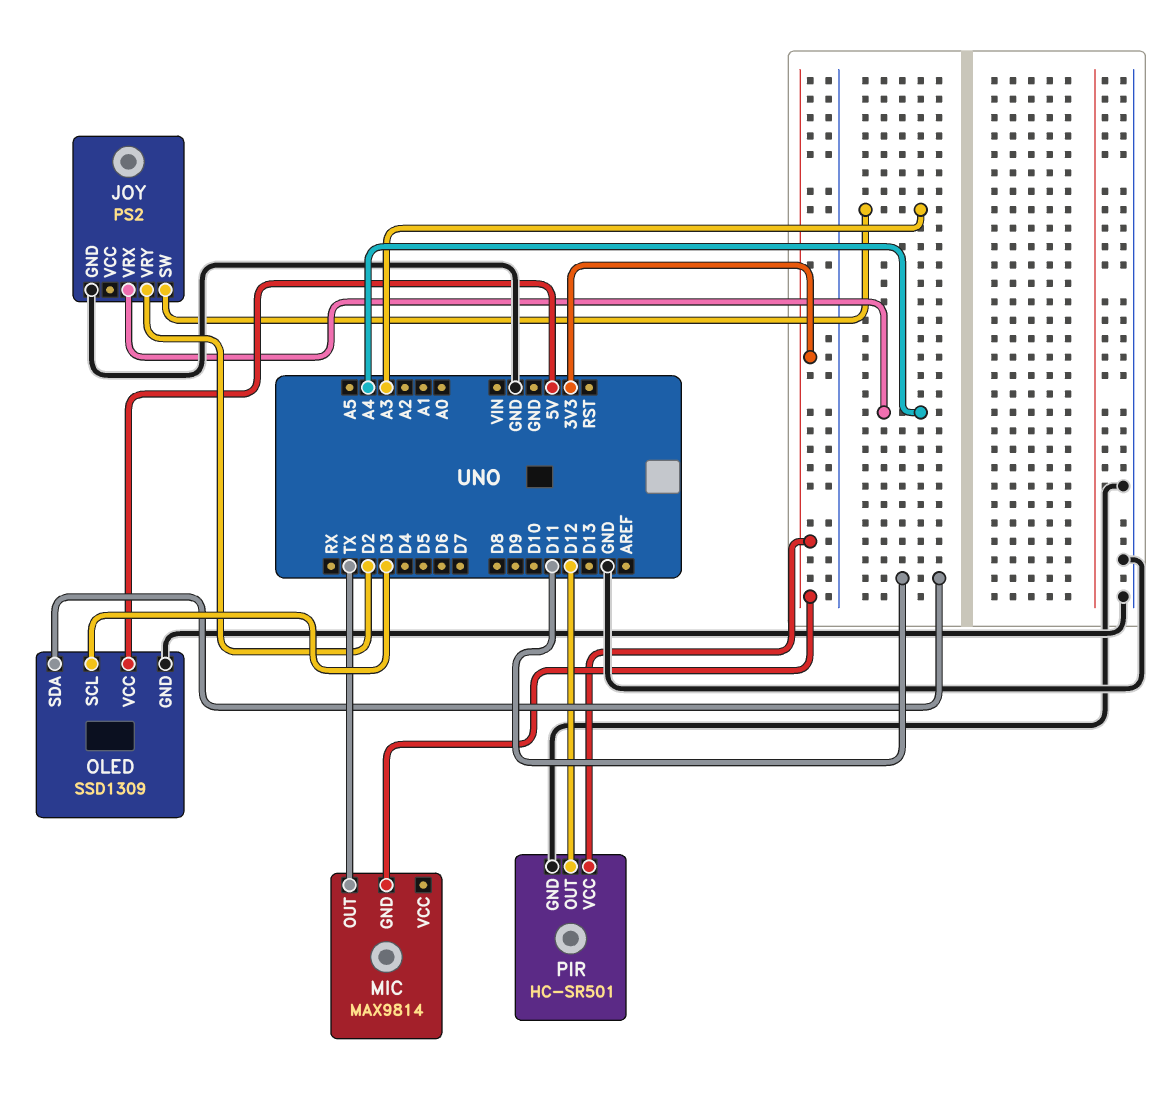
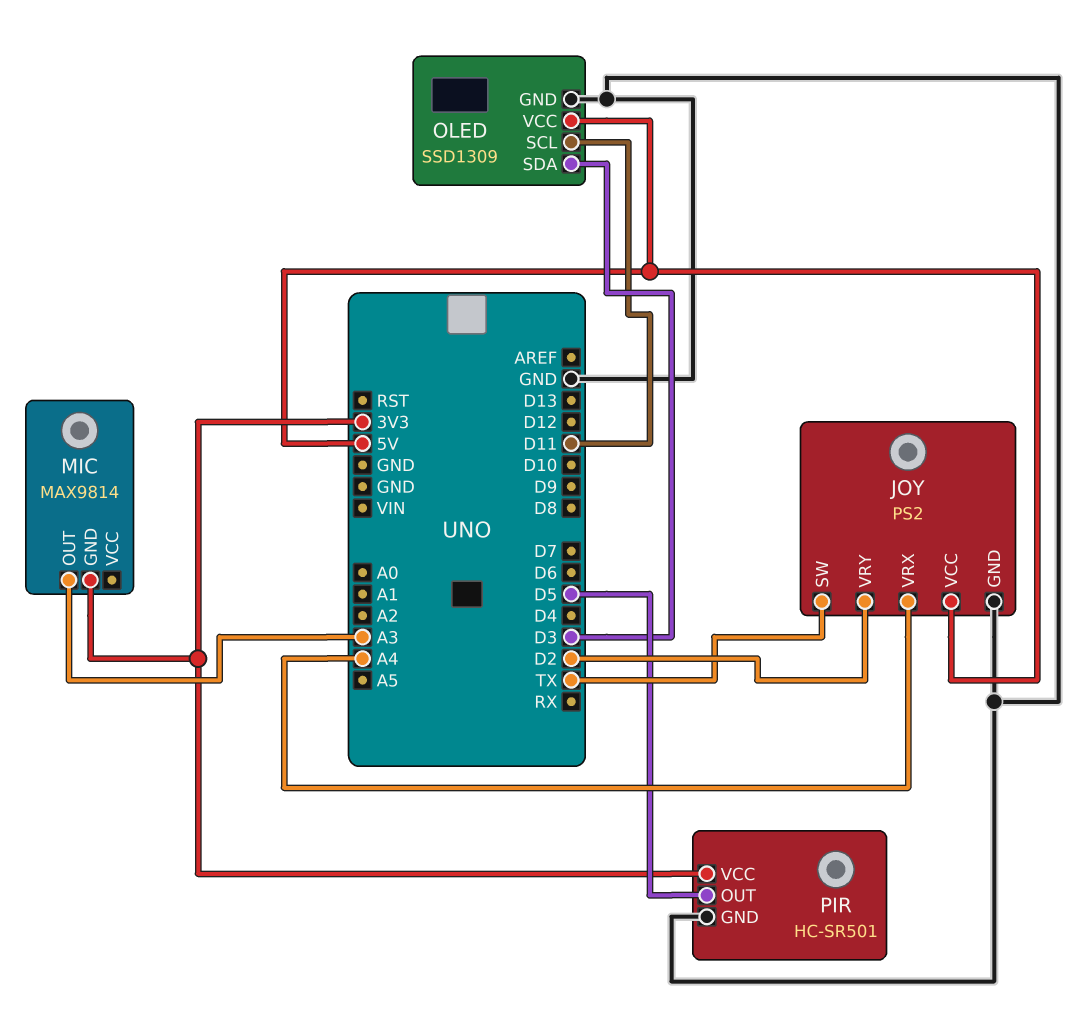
JOY pin SW: A3 -> TX
JOY pin VCC: none -> 5V
MIC pin OUT: TX -> A3
OLED pin SCL: D3 -> D11
OLED pin SDA: D11 -> D3
PIR pin OUT: D12 -> D5

